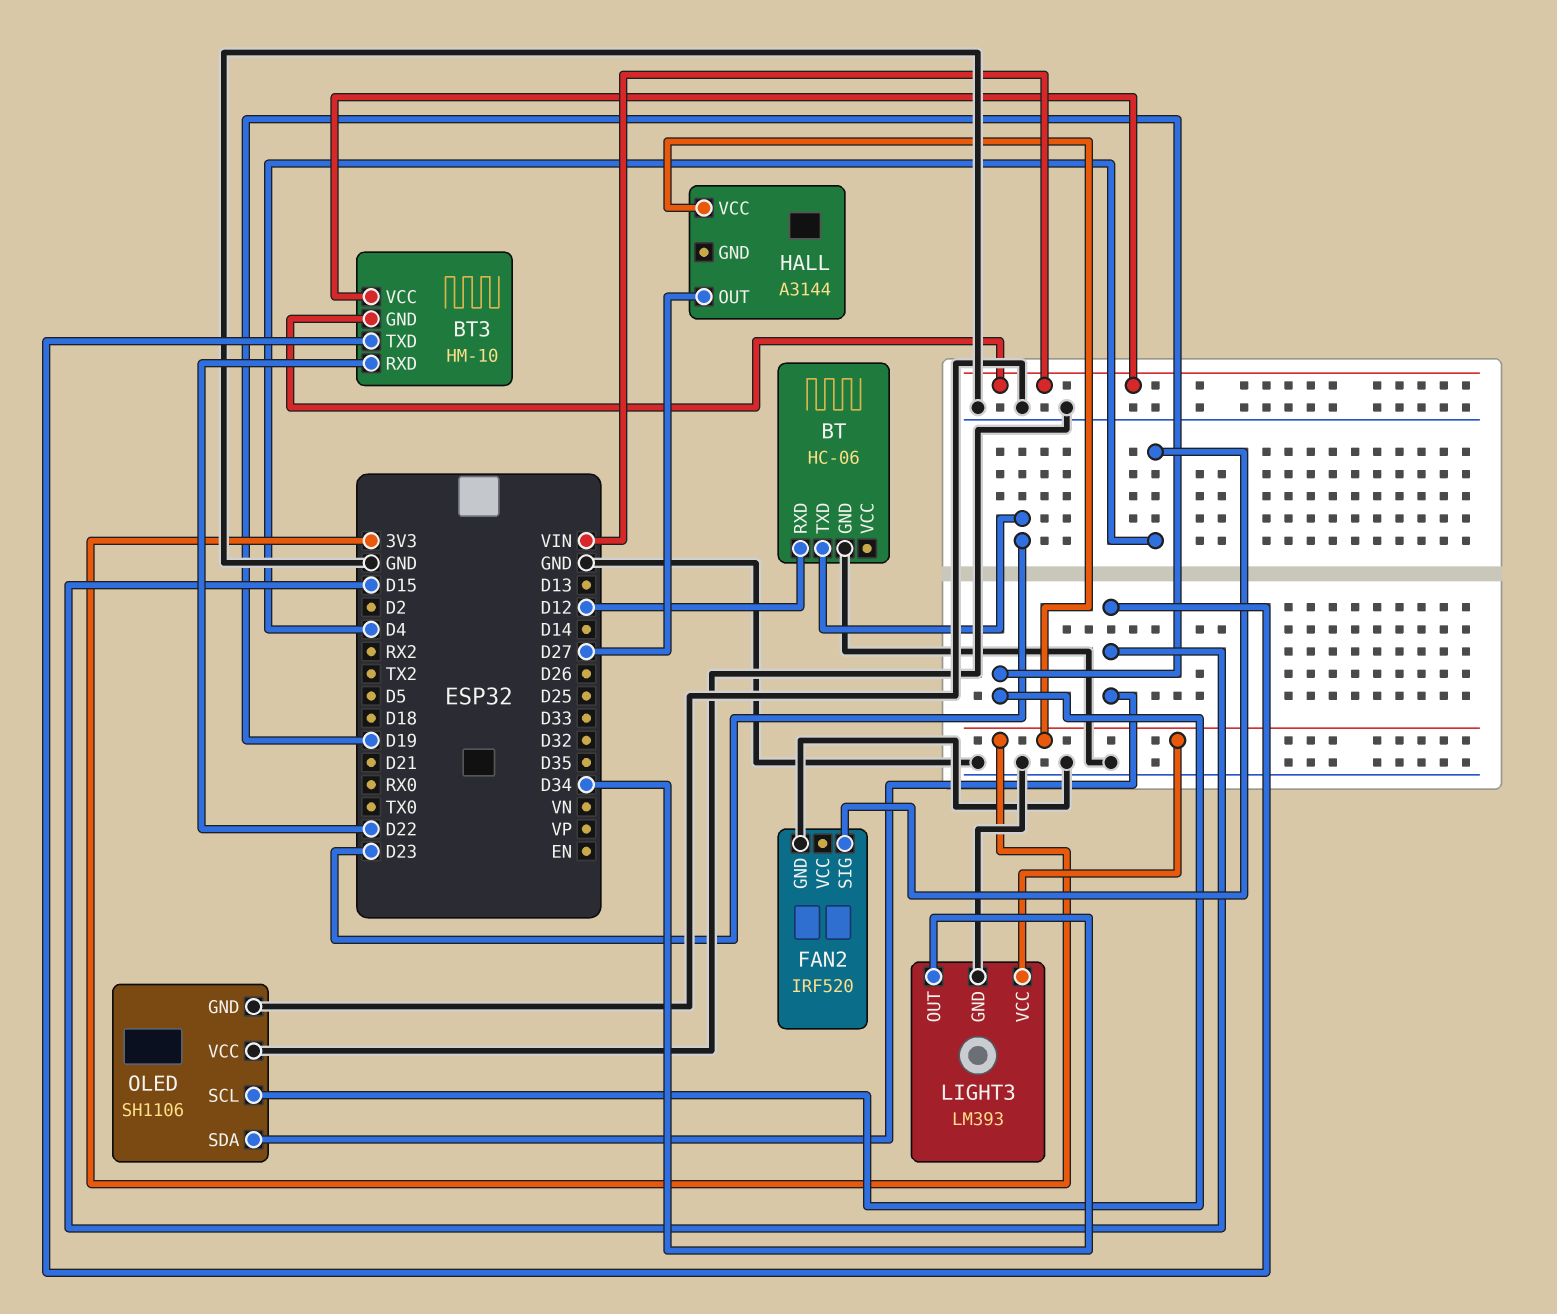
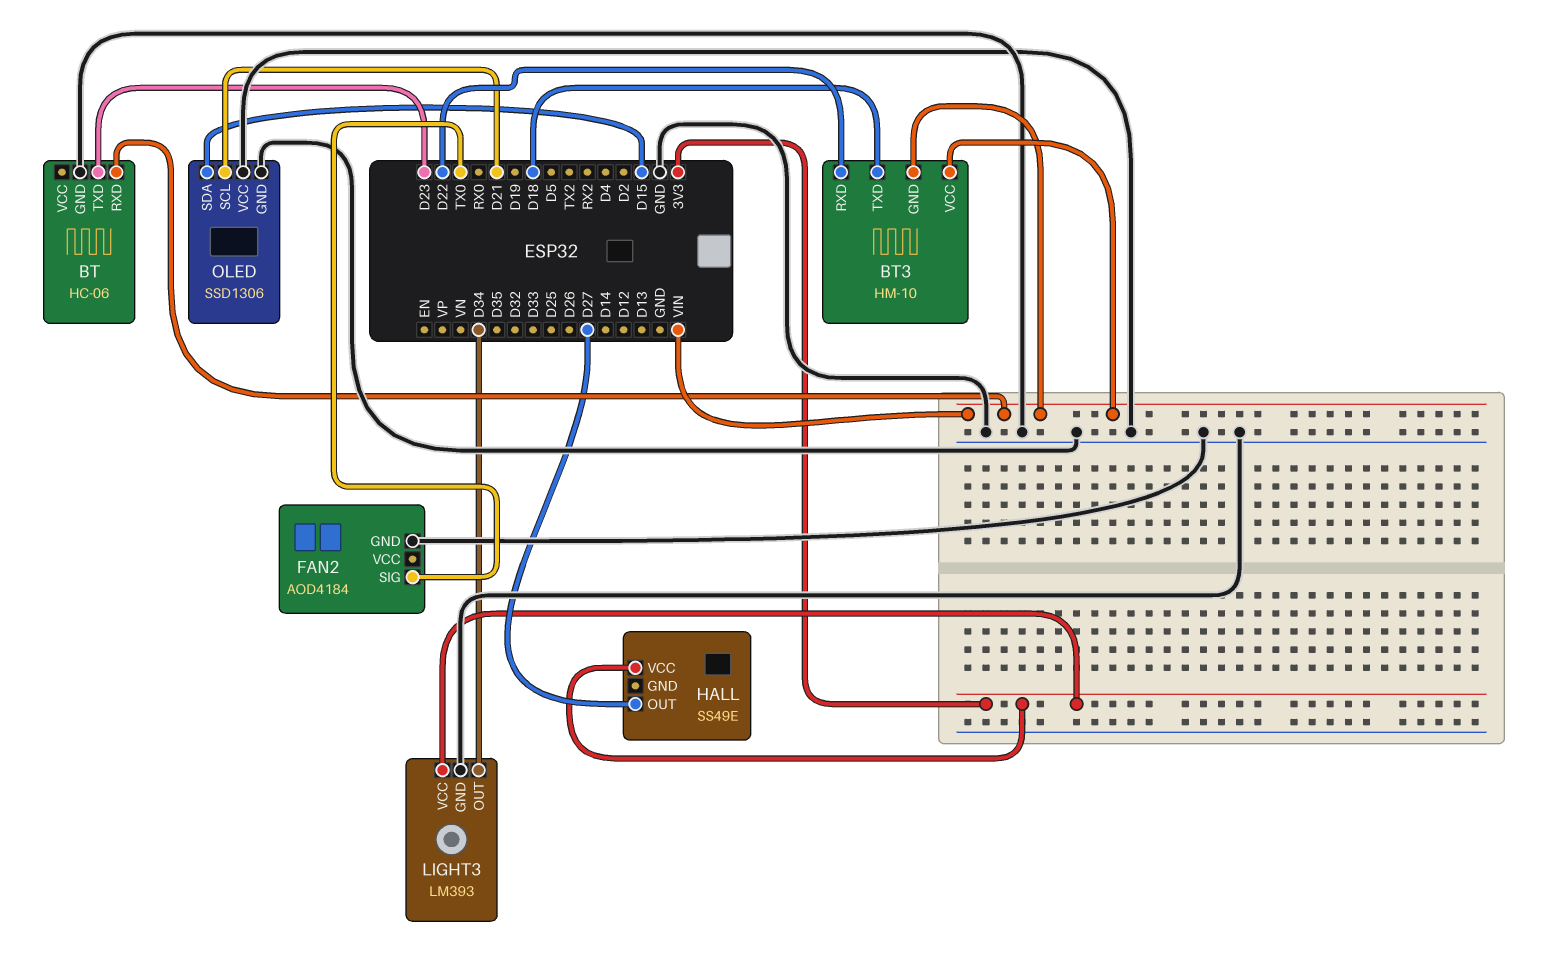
BT pin RXD: D12 -> VIN
BT3 pin TXD: D15 -> D18
FAN2: IRF520 -> AOD4184
FAN2 pin SIG: D4 -> TX0
HALL: A3144 -> SS49E
OLED: SH1106 -> SSD1306
OLED pin SCL: D19 -> D21

